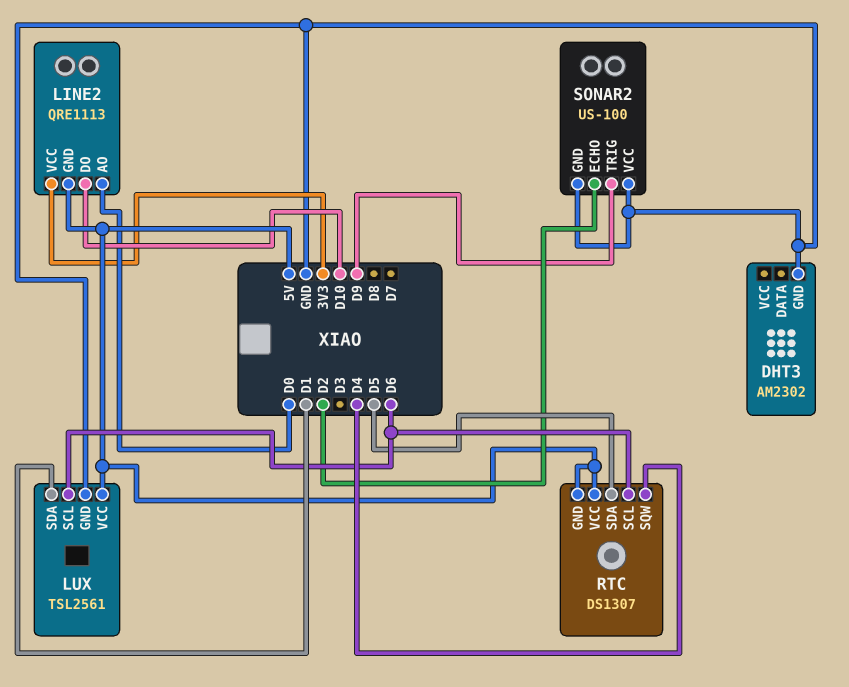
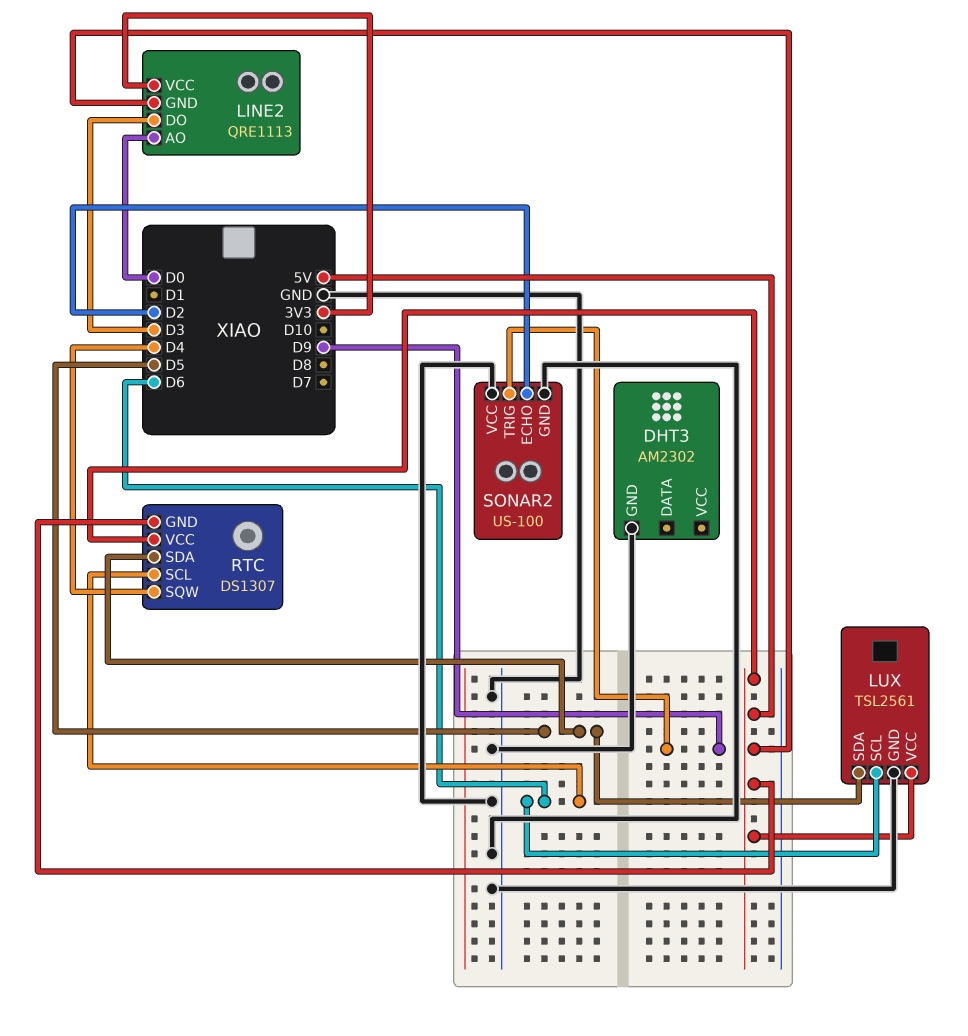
LINE2 pin DO: D10 -> D3
LUX pin SDA: D1 -> D5

